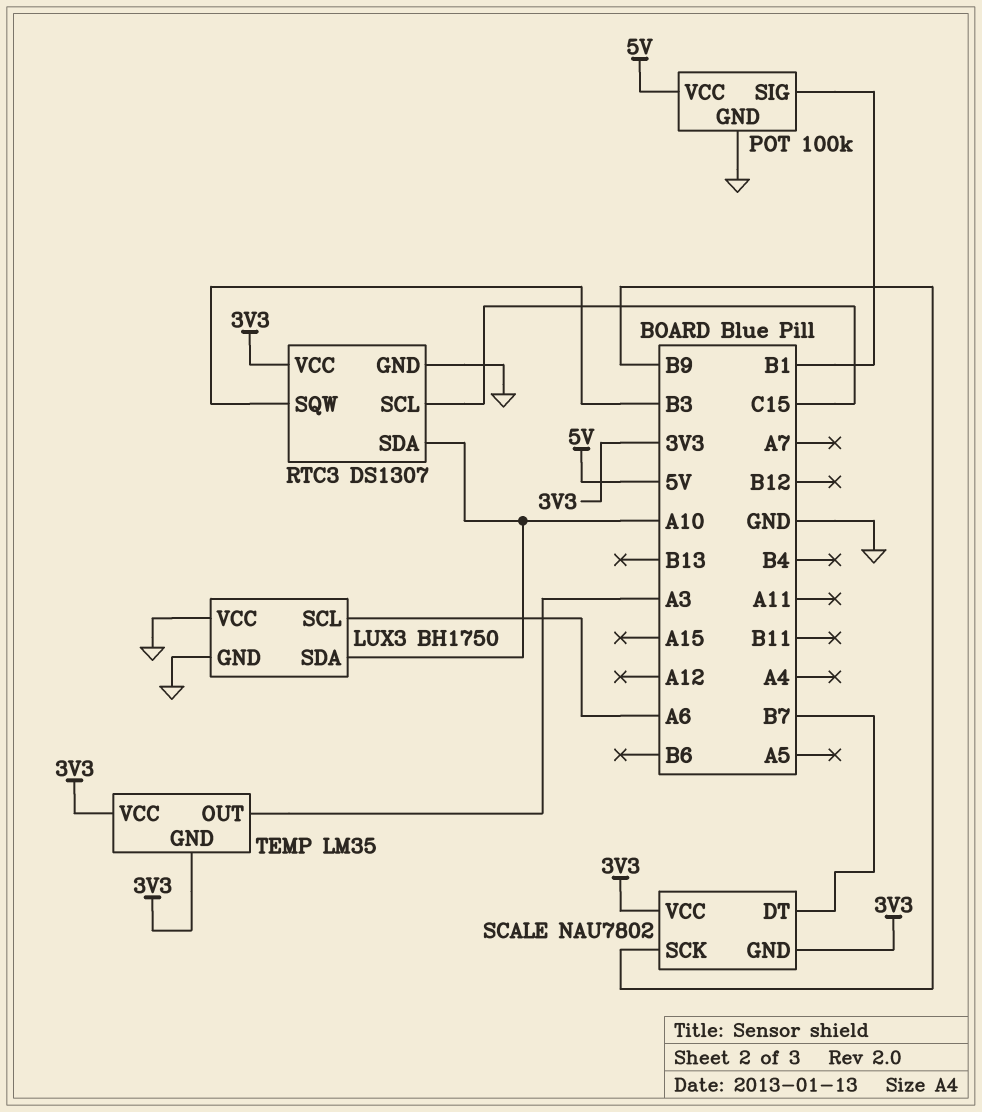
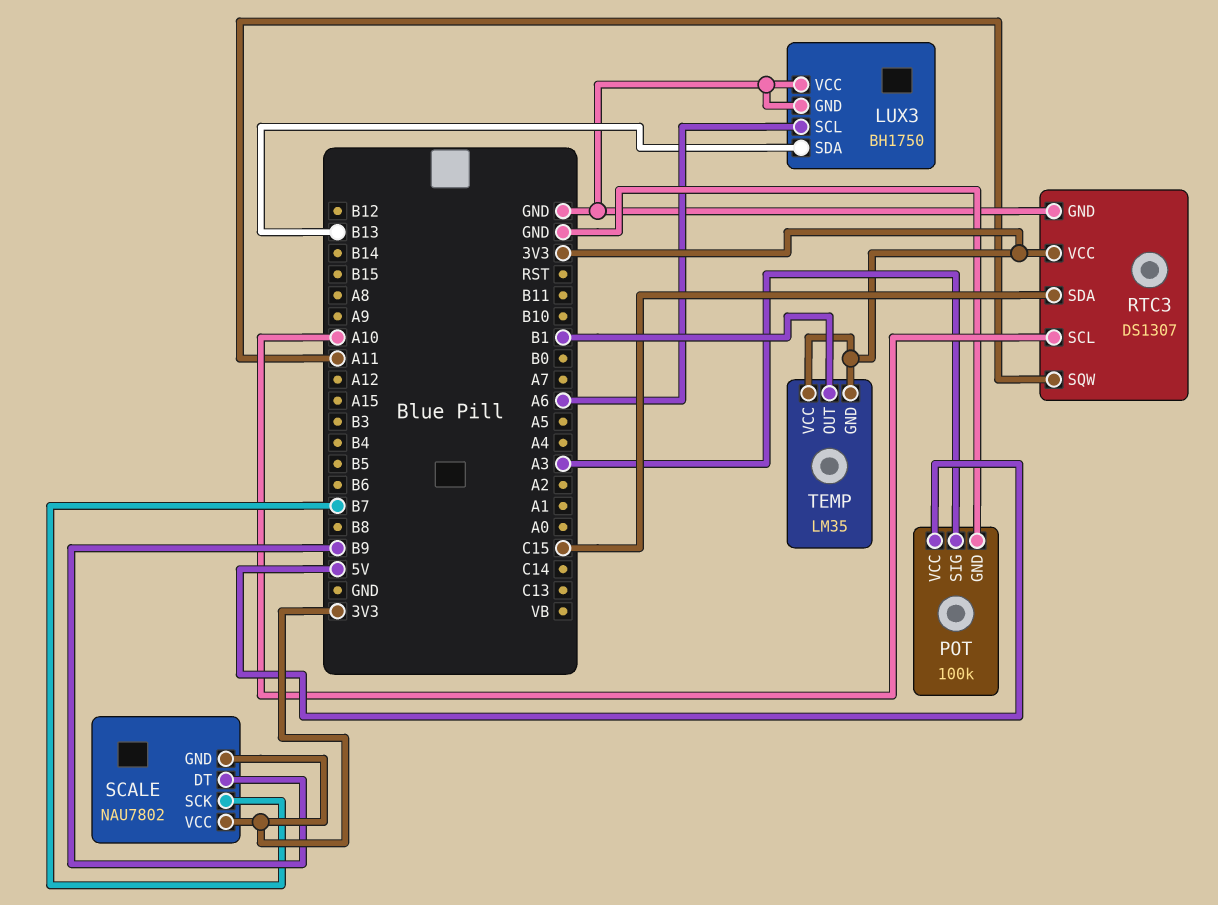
LUX3 pin SDA: A10 -> B13
POT pin SIG: B1 -> A3
RTC3 pin SCL: C15 -> A10
RTC3 pin SDA: A10 -> C15
RTC3 pin SQW: B3 -> A11
SCALE pin DT: B7 -> B9
SCALE pin SCK: B9 -> B7
TEMP pin OUT: A3 -> B1

